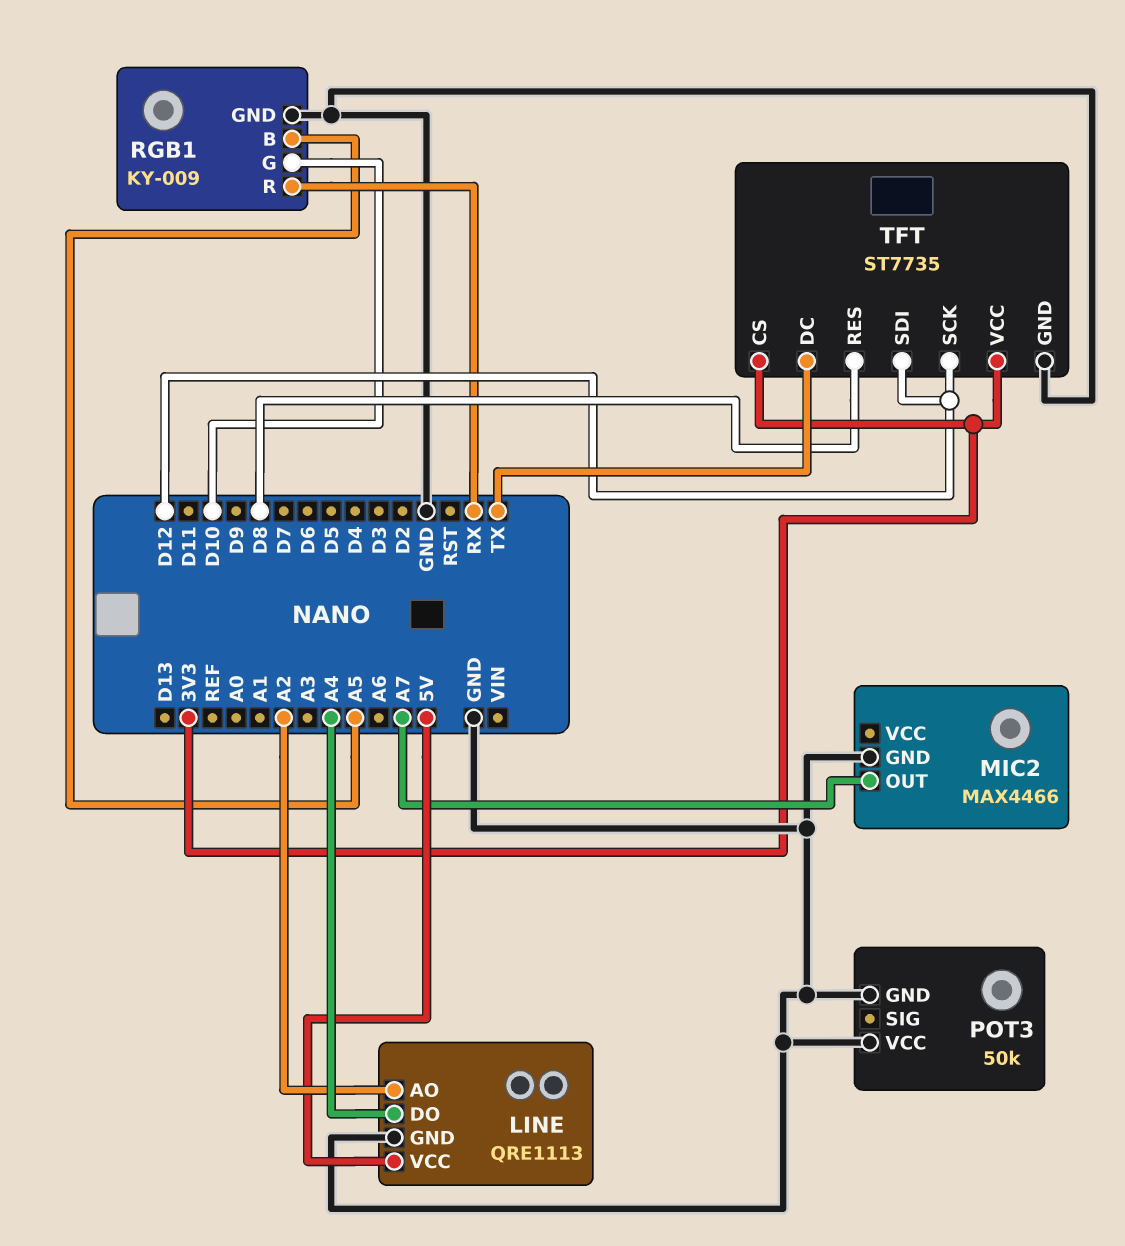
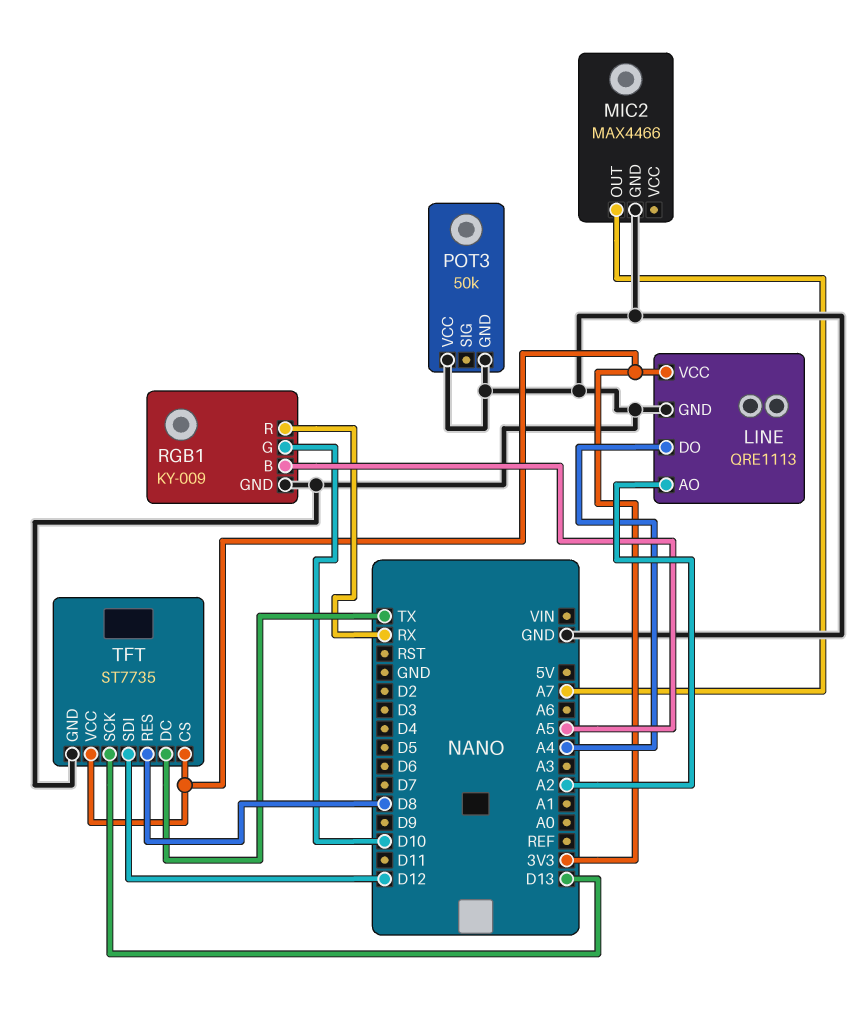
LINE pin VCC: 5V -> 3V3
TFT pin SCK: D12 -> D13

